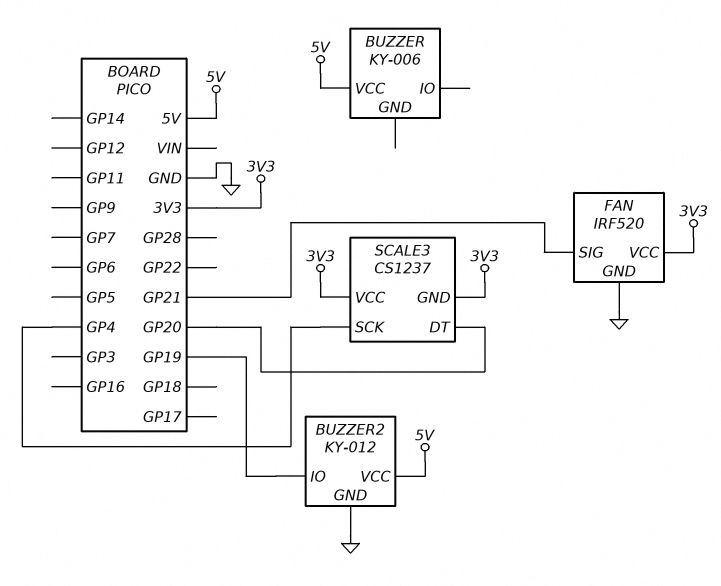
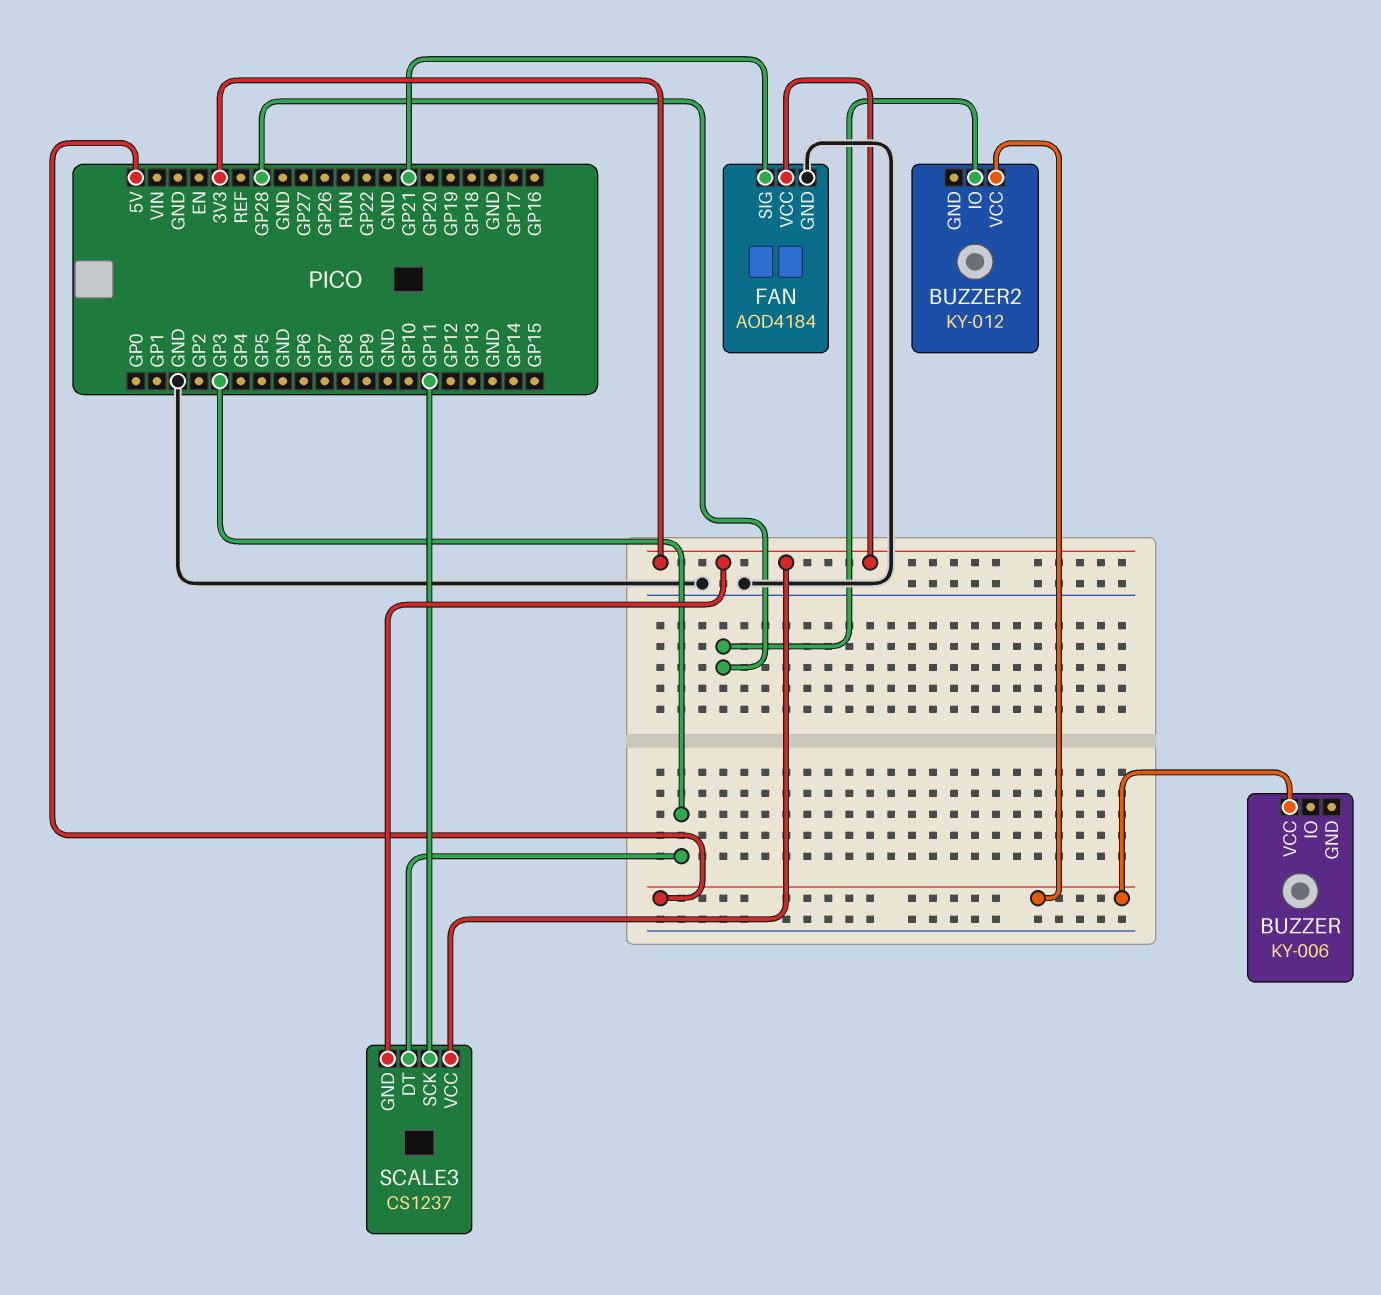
BUZZER2 pin GND: GND -> none
BUZZER2 pin IO: GP19 -> GP28
FAN: IRF520 -> AOD4184
SCALE3 pin DT: GP20 -> GP3
SCALE3 pin SCK: GP4 -> GP11

